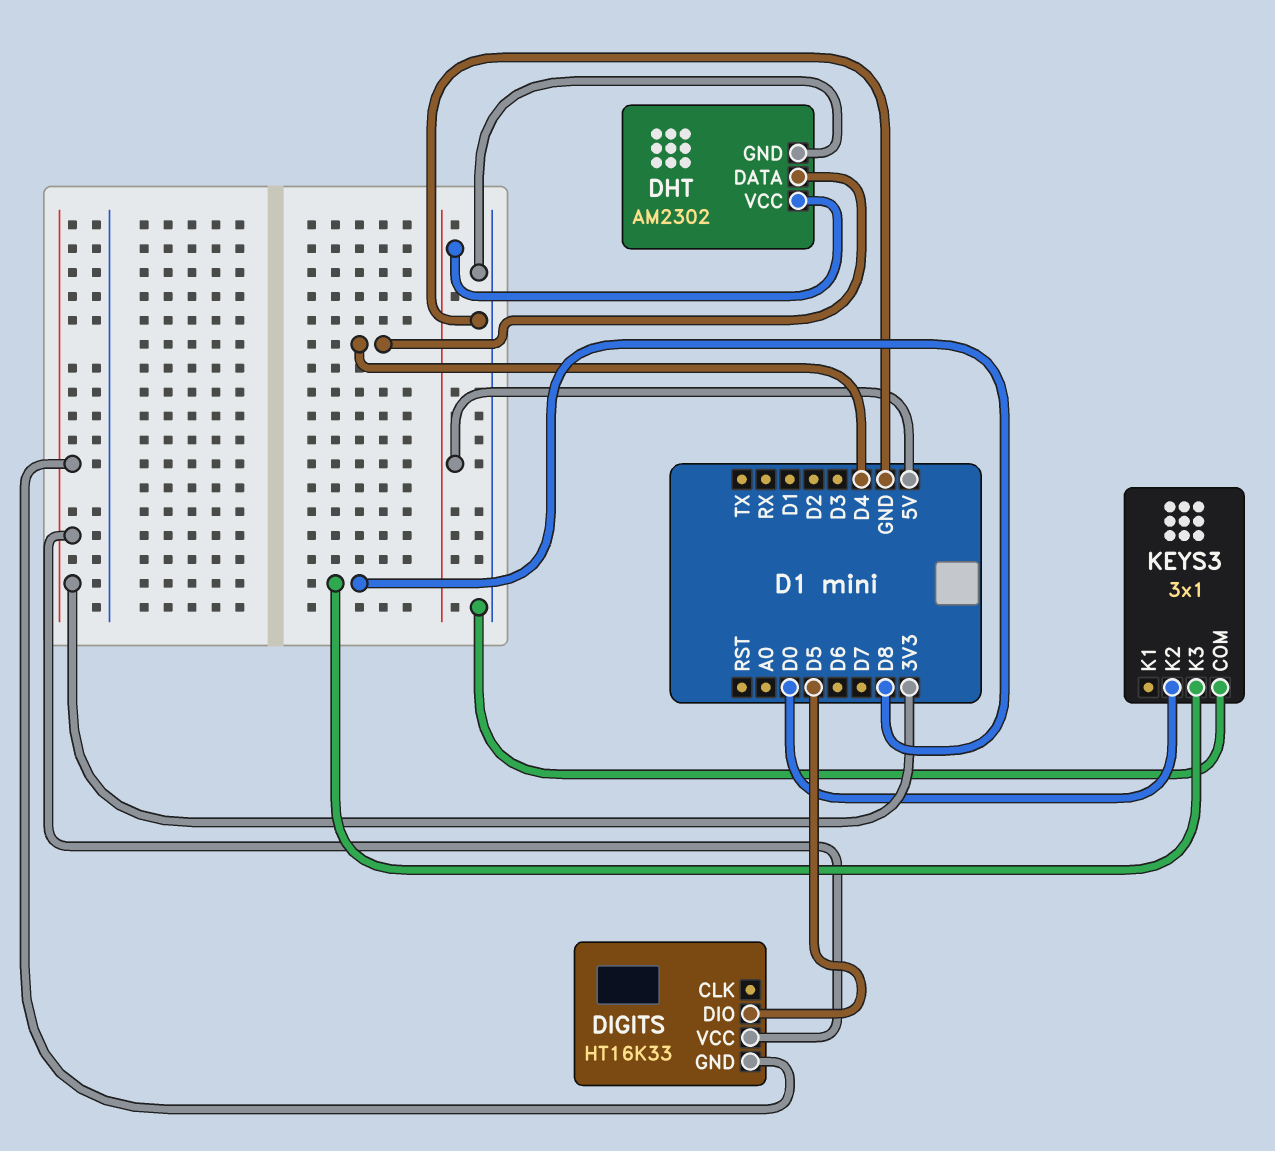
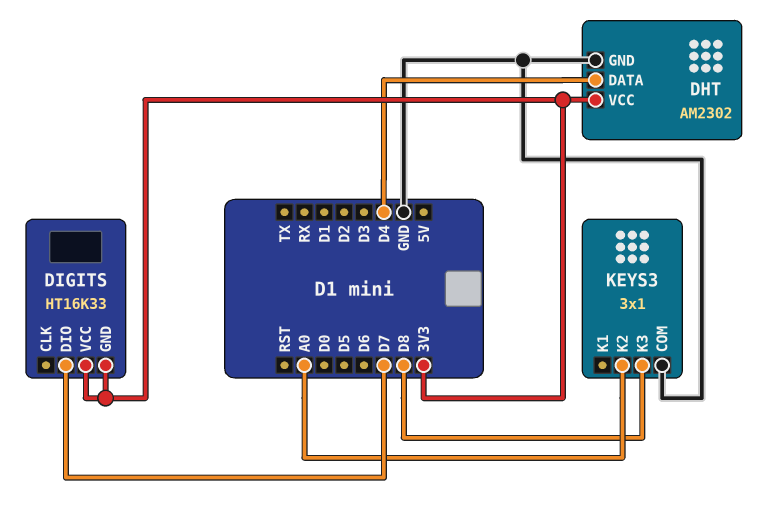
DHT pin VCC: 5V -> 3V3
DIGITS pin DIO: D5 -> D7
KEYS3 pin K2: D0 -> A0

